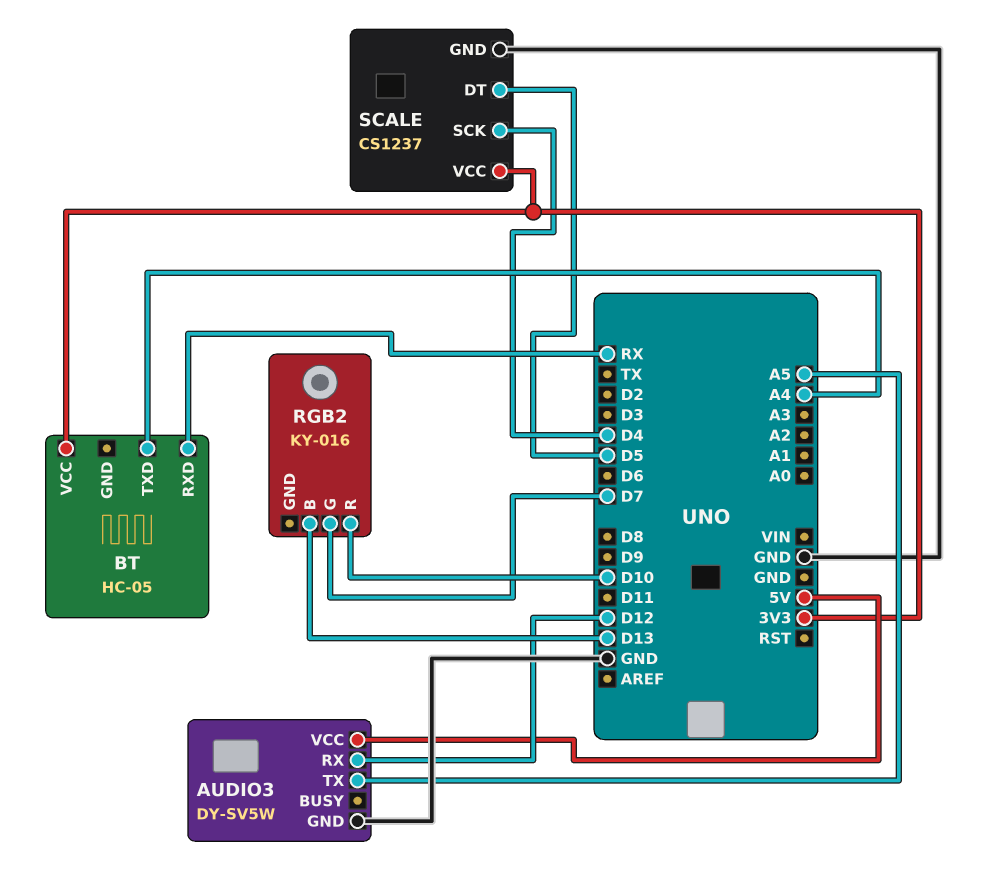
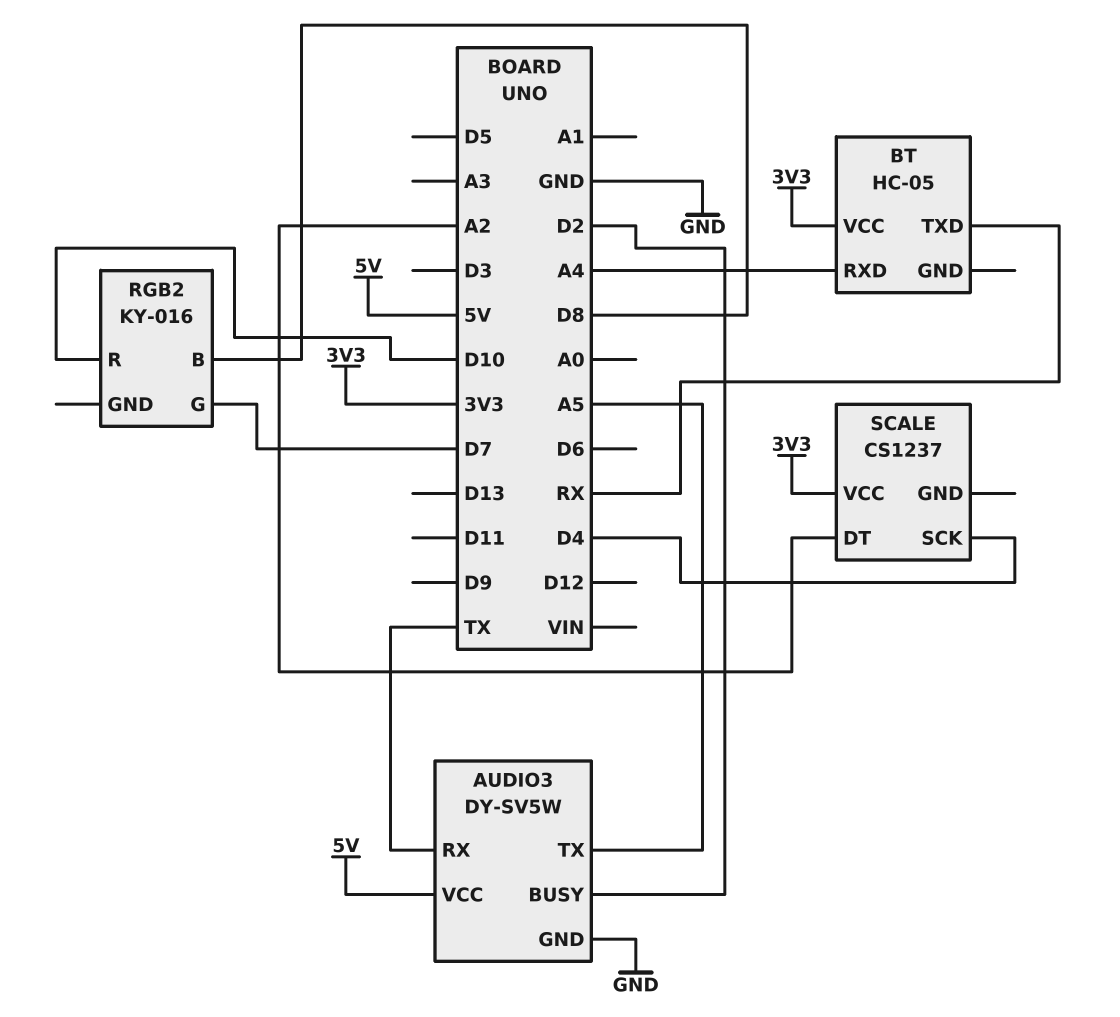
AUDIO3 pin BUSY: none -> D2
AUDIO3 pin RX: D12 -> TX
BT pin RXD: RX -> A4
BT pin TXD: A4 -> RX
RGB2 pin B: D13 -> D8
SCALE pin DT: D5 -> A2
SCALE pin GND: GND -> none

